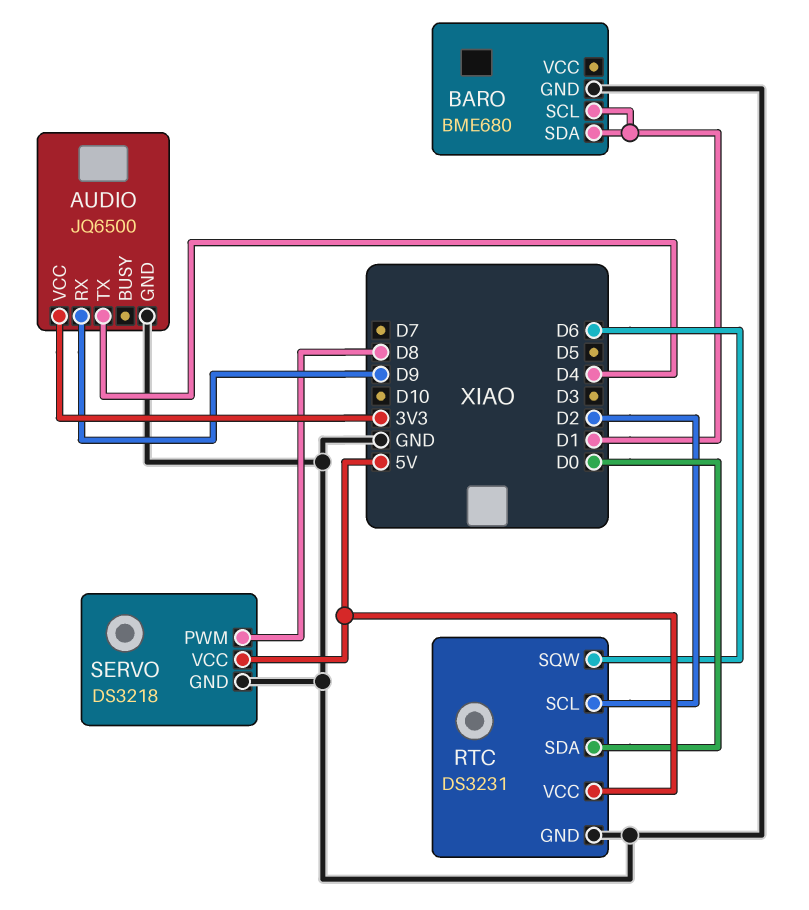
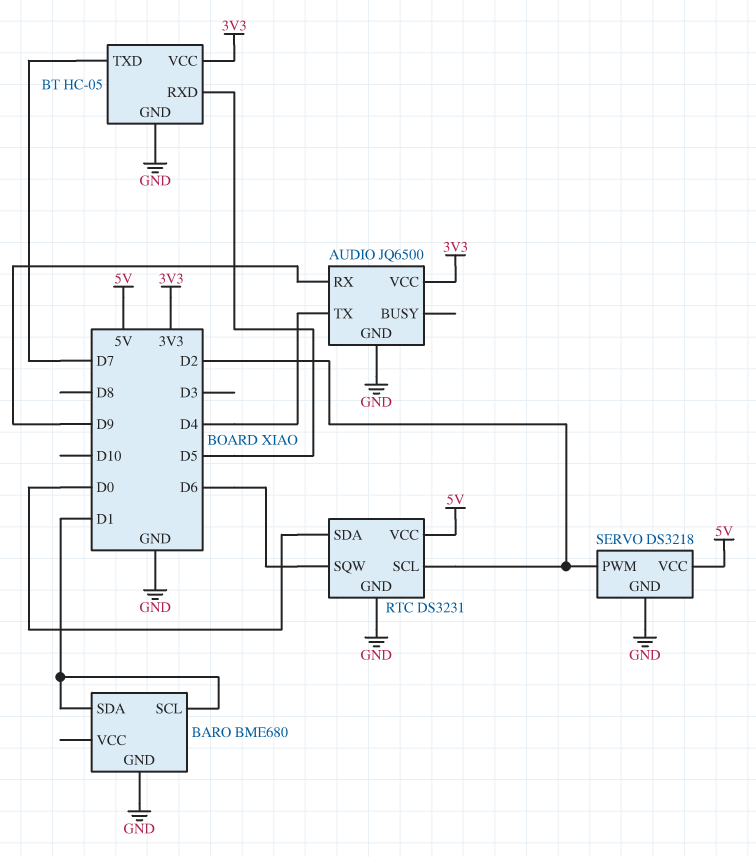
BT: none -> HC-05
BT pin GND: none -> GND
BT pin RXD: none -> D5
BT pin TXD: none -> D7
BT pin VCC: none -> 3V3
SERVO pin PWM: D8 -> D2

